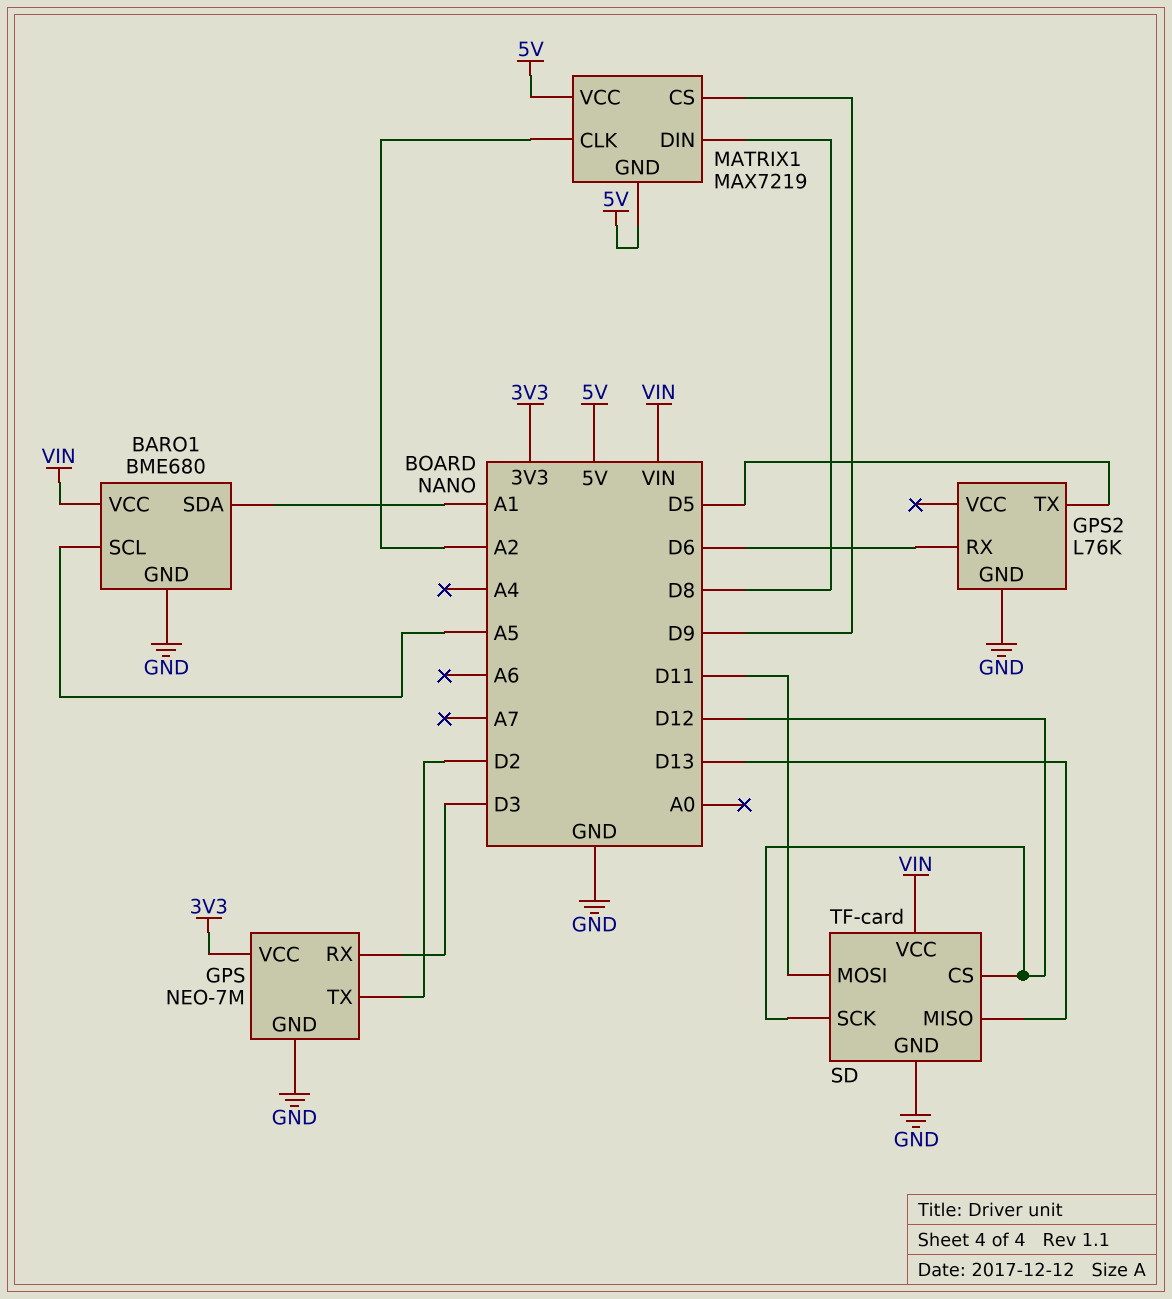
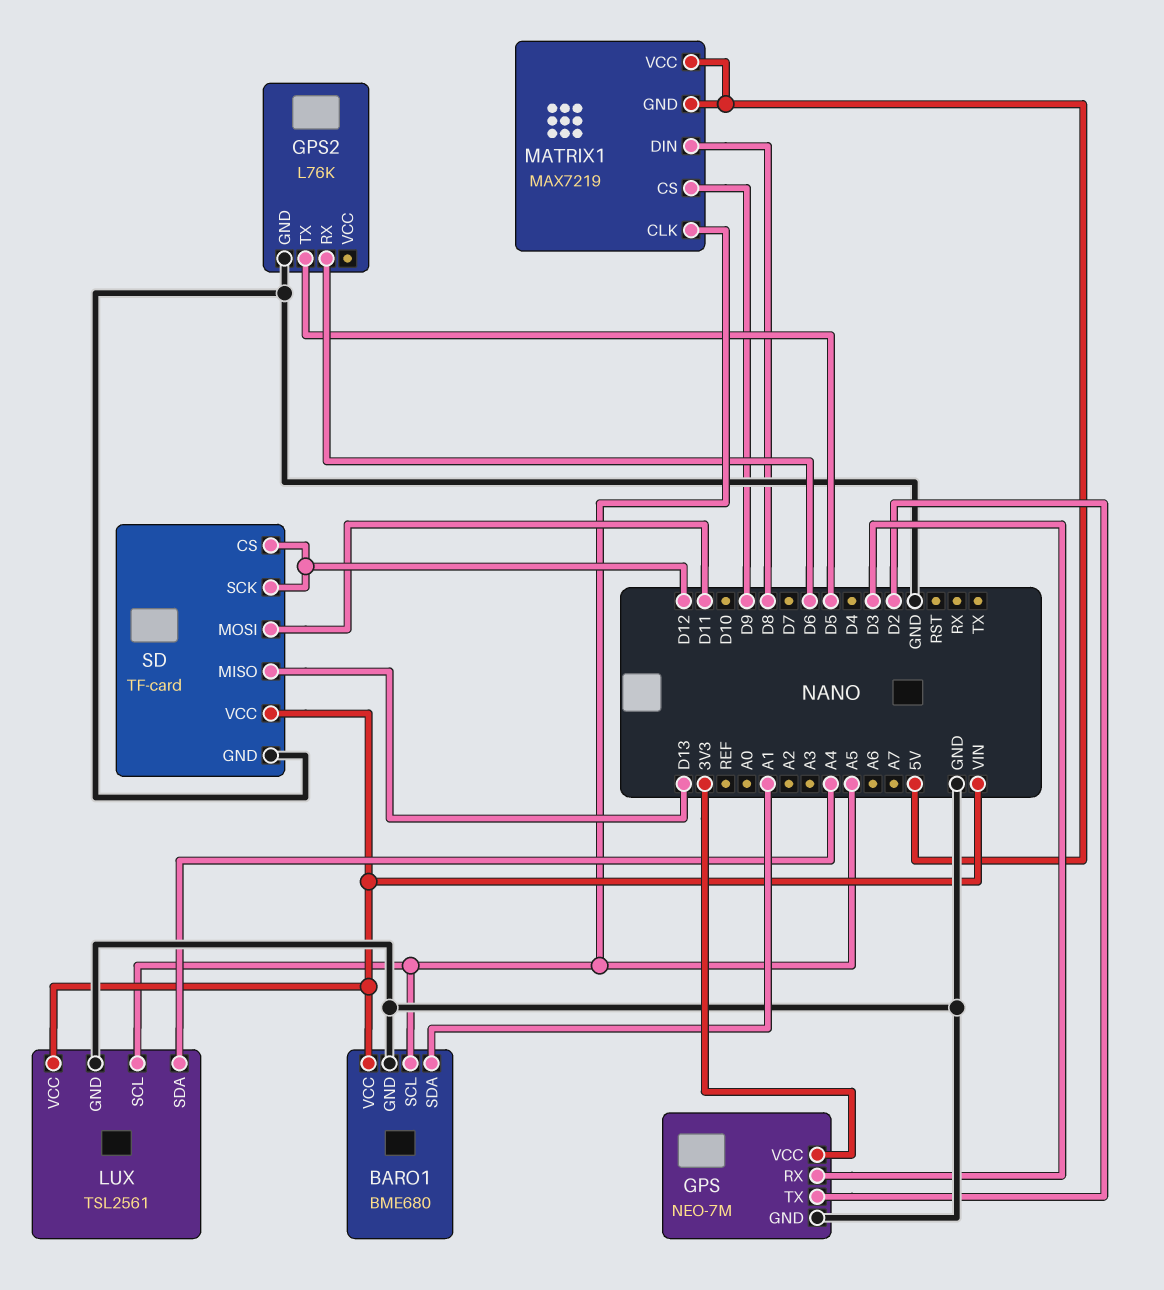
LUX: none -> TSL2561
LUX pin GND: none -> GND
LUX pin SCL: none -> A5
LUX pin SDA: none -> A4
LUX pin VCC: none -> VIN
MATRIX1 pin CLK: A2 -> A5

